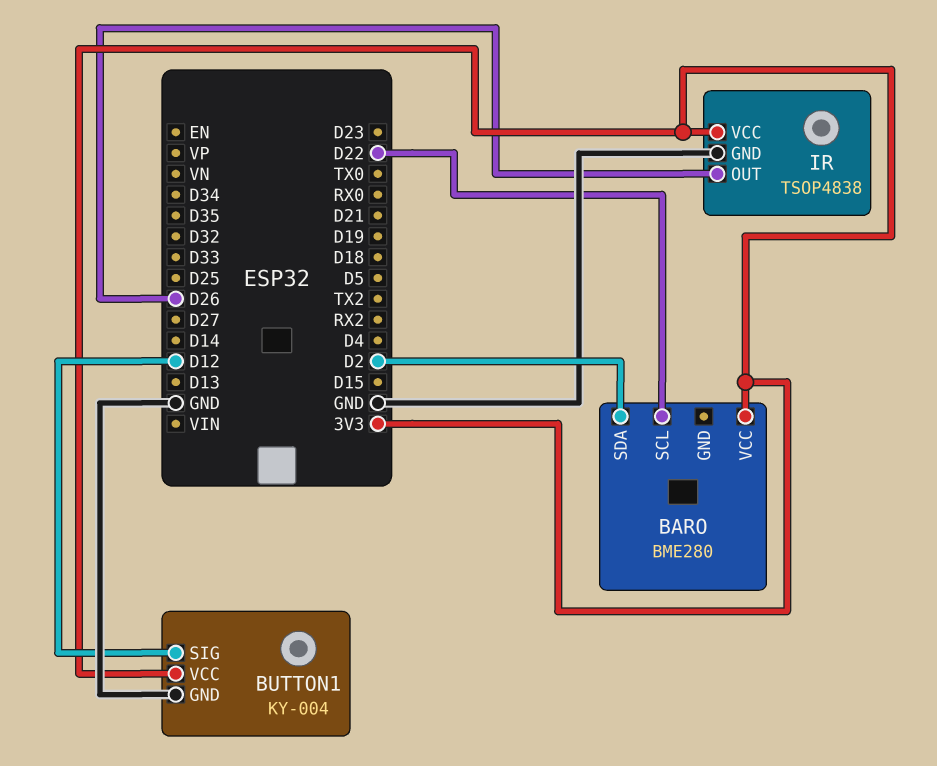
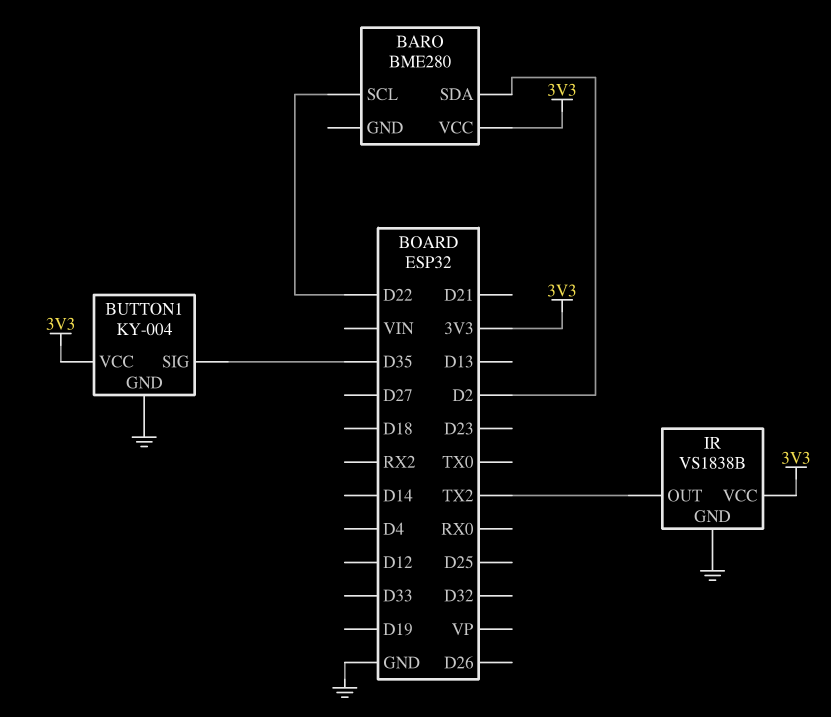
BUTTON1 pin SIG: D12 -> D35
IR: TSOP4838 -> VS1838B
IR pin OUT: D26 -> TX2

